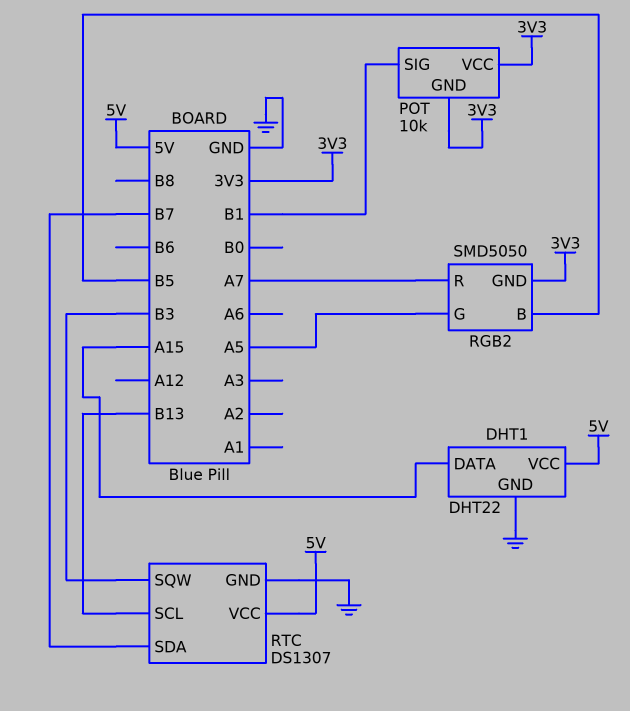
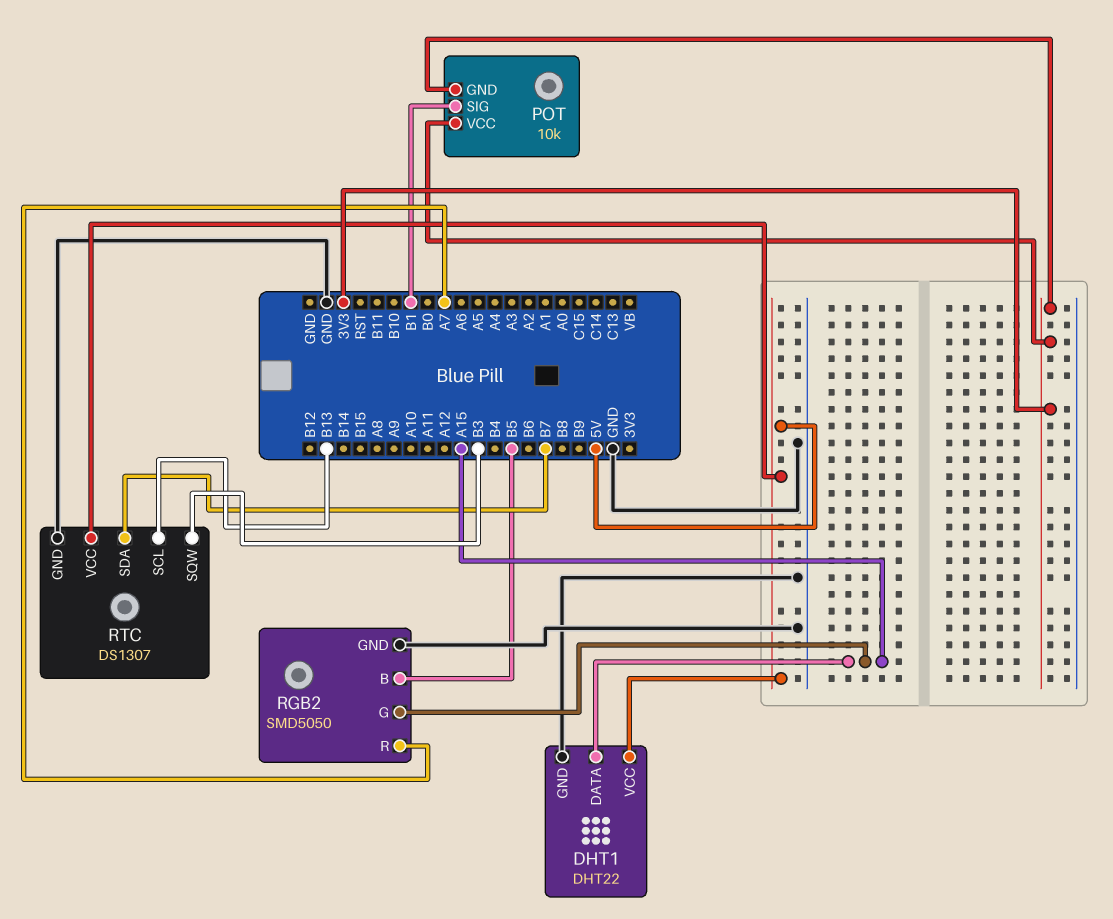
RGB2 pin G: A5 -> A15
RGB2 pin GND: 3V3 -> GND

